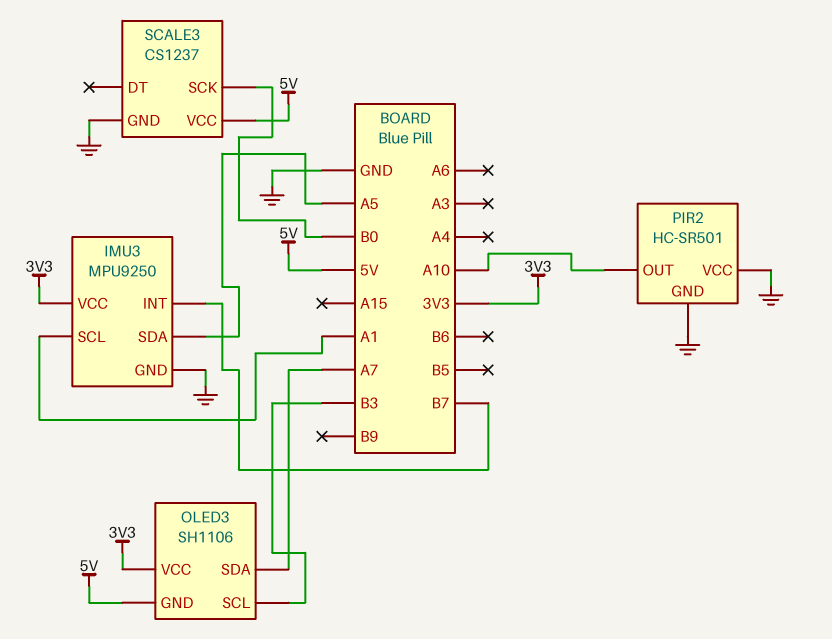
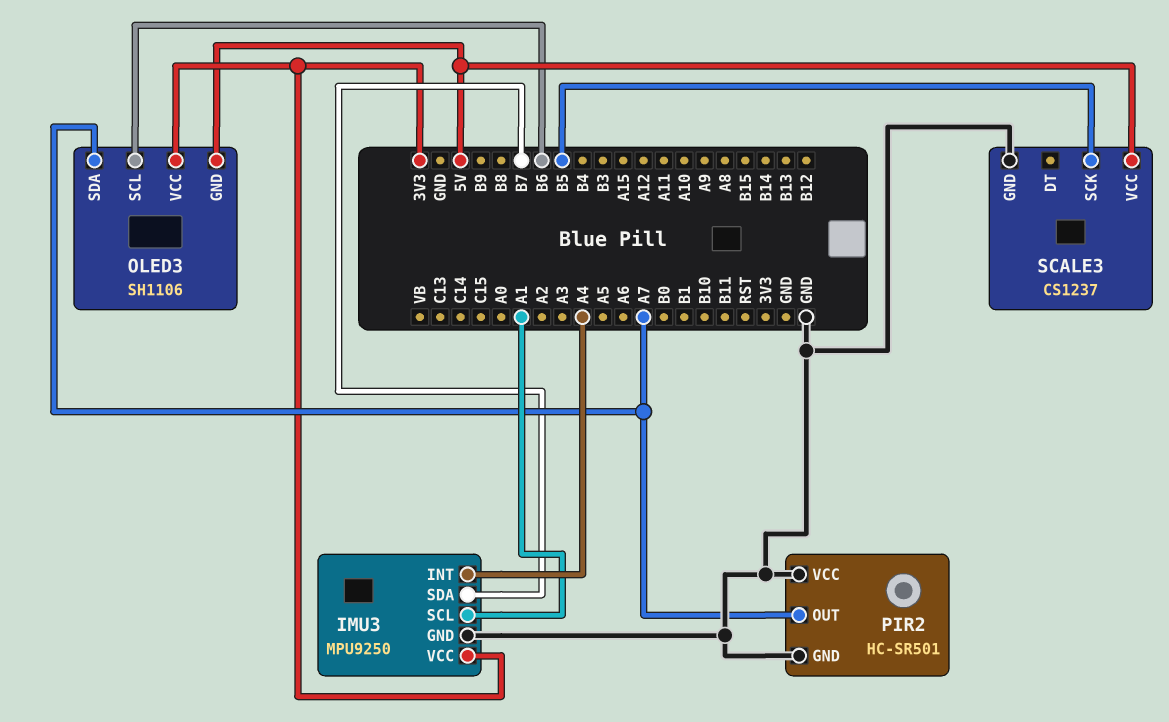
IMU3 pin INT: B7 -> A4
IMU3 pin SDA: A5 -> B7
OLED3 pin SCL: B3 -> B6
PIR2 pin OUT: A10 -> A7
SCALE3 pin SCK: B0 -> B5

